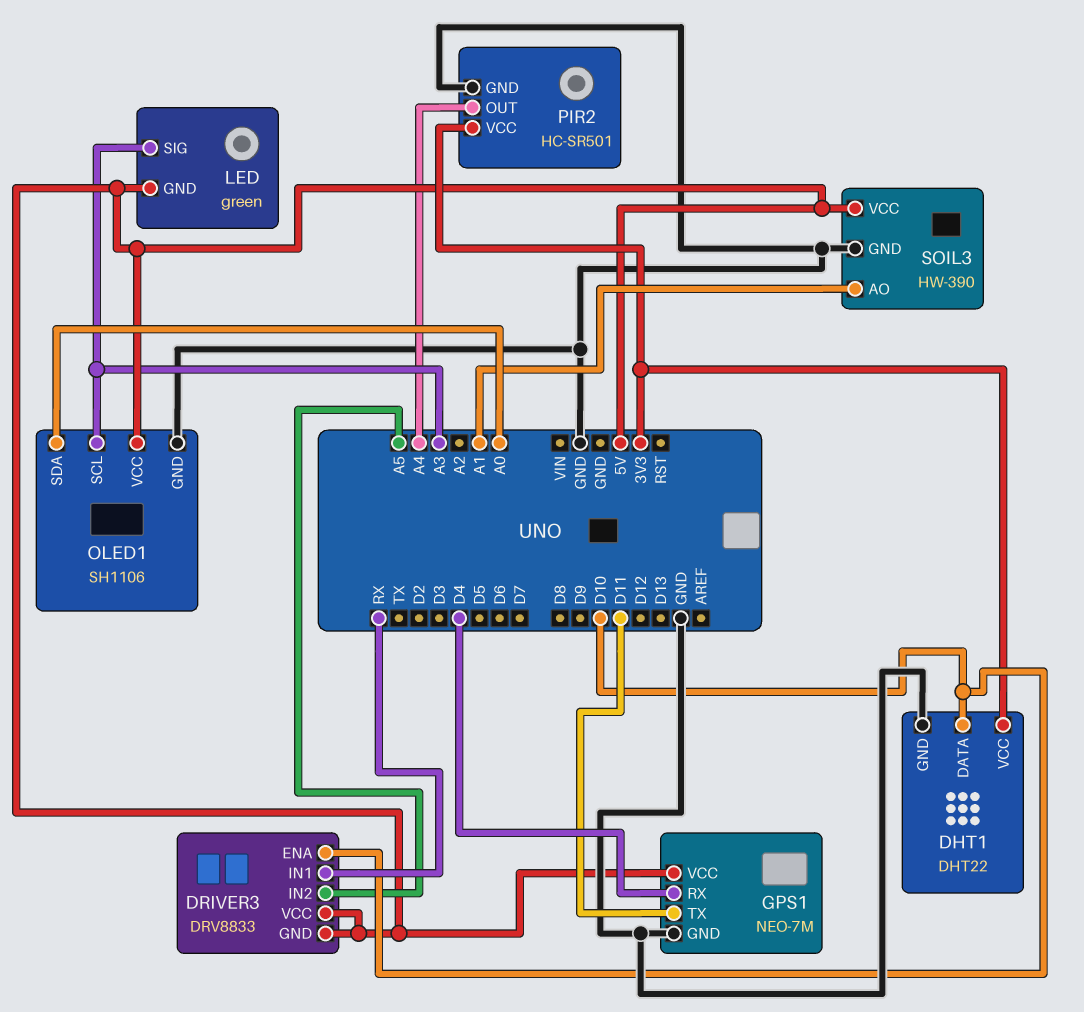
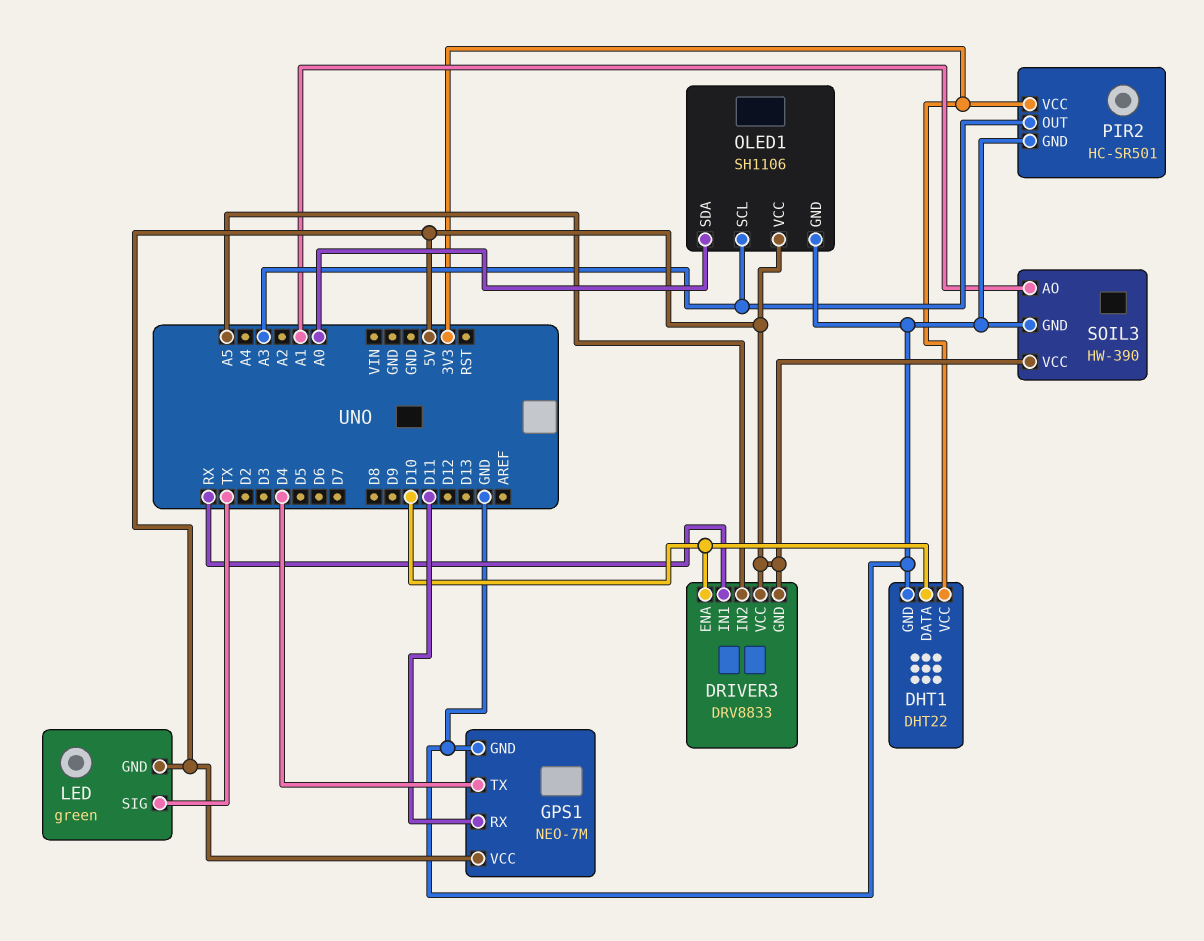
GPS1 pin RX: D4 -> D11
GPS1 pin TX: D11 -> D4
LED pin SIG: A3 -> TX
PIR2 pin OUT: A4 -> A3

